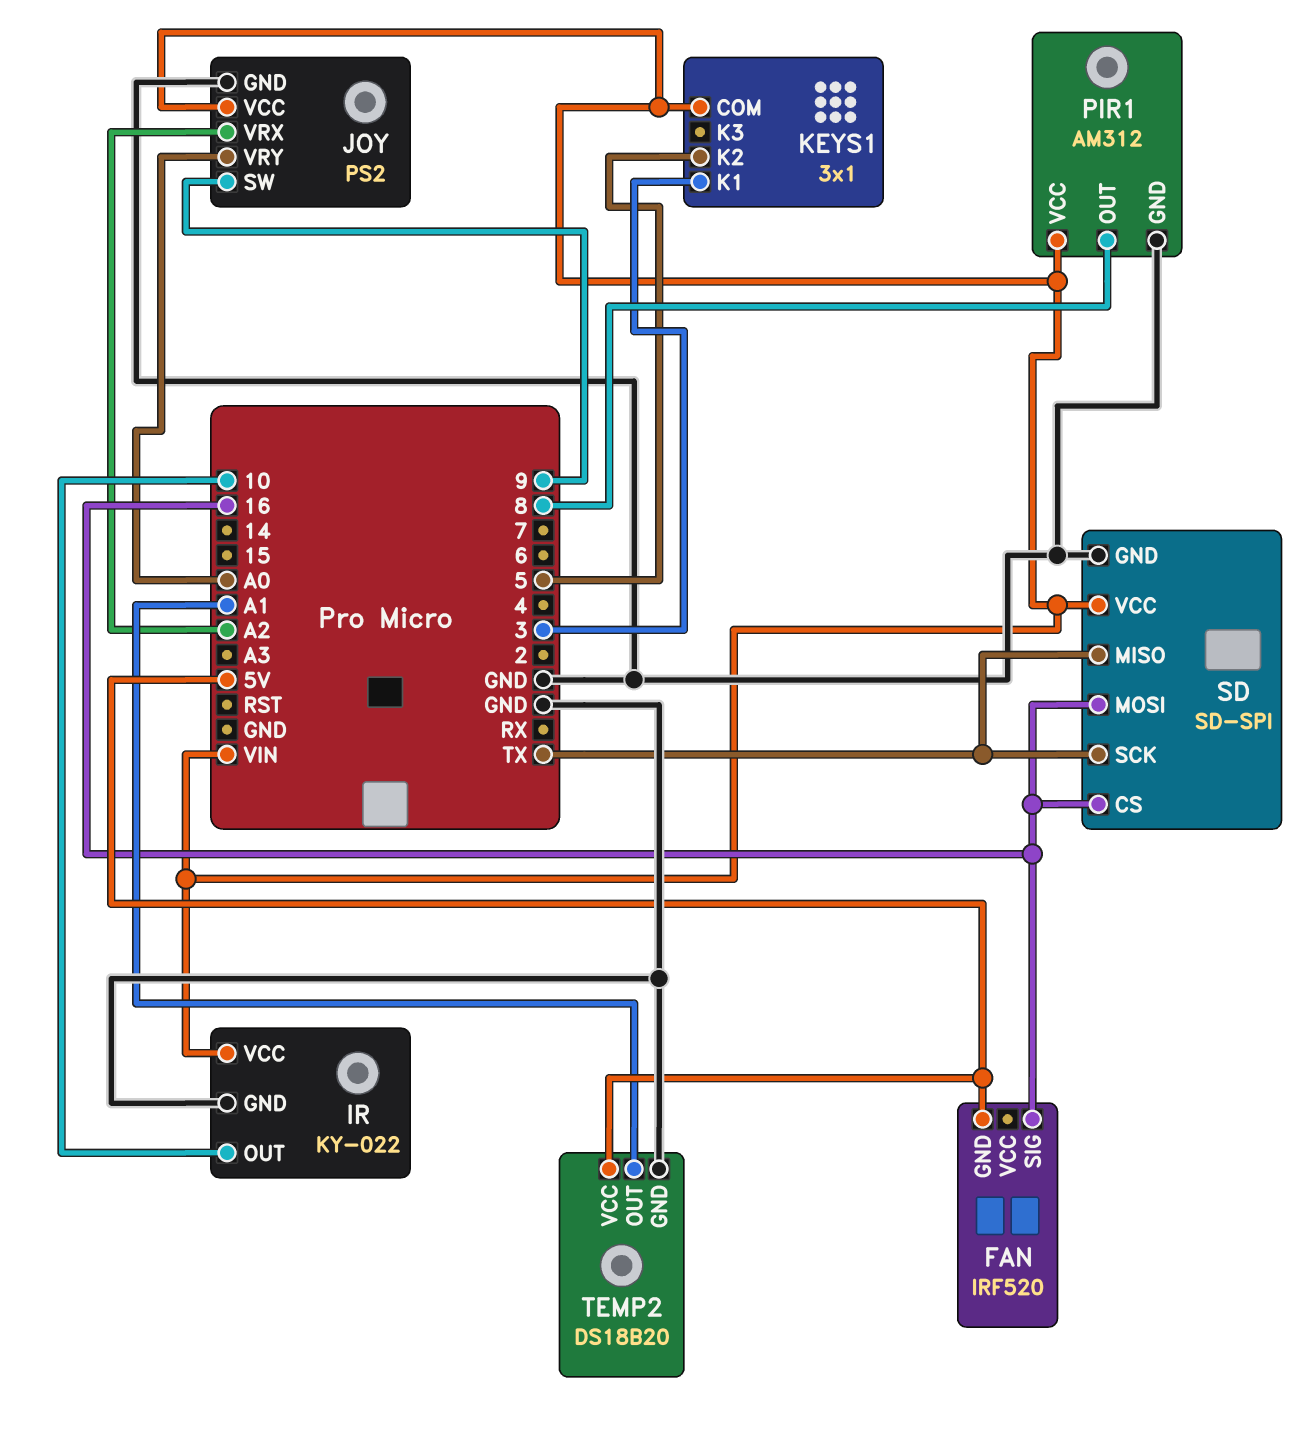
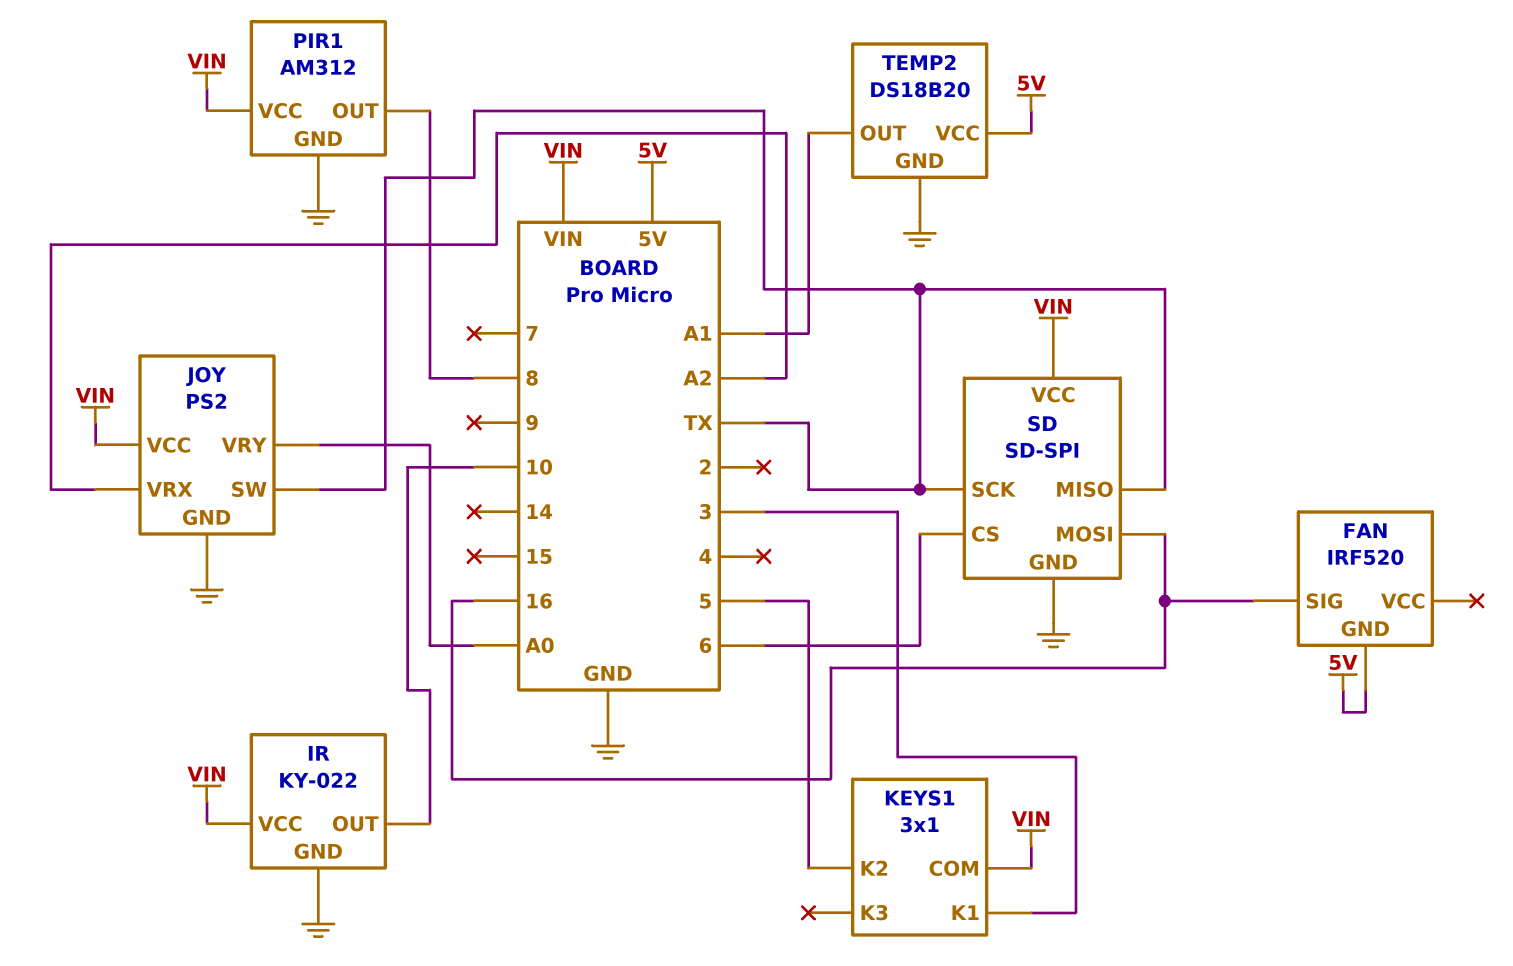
JOY pin SW: 9 -> TX
SD pin CS: 16 -> 6

